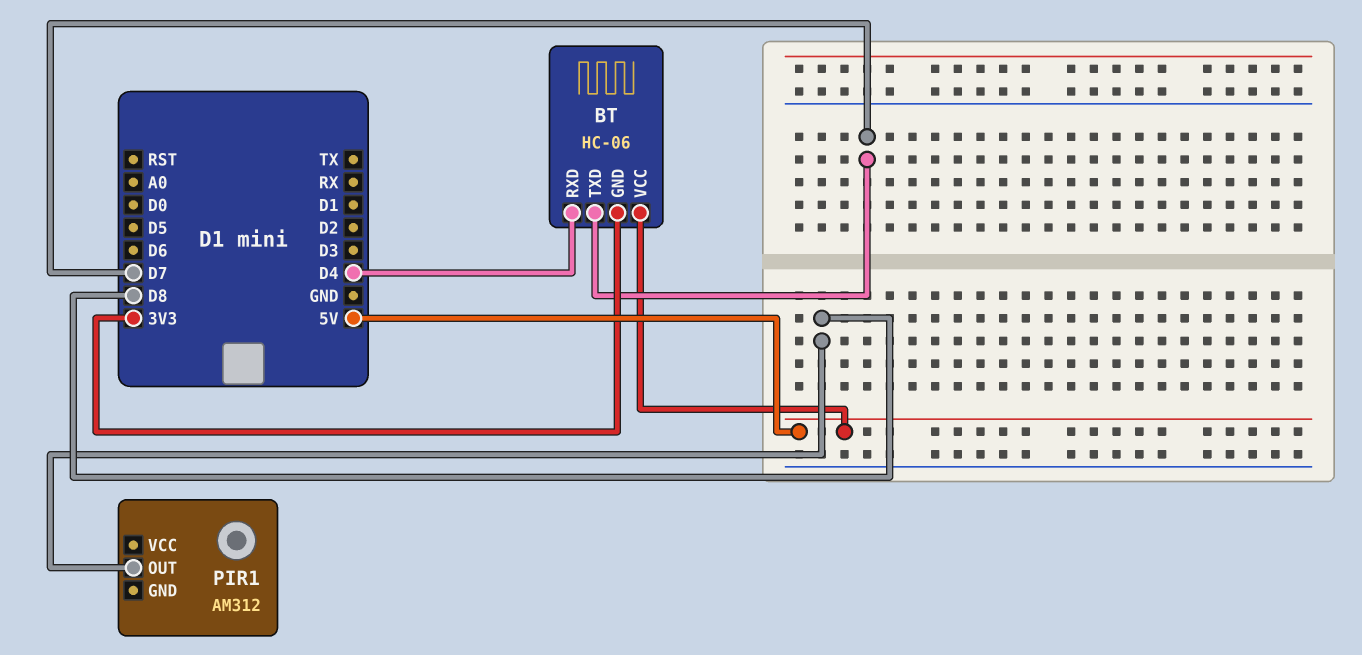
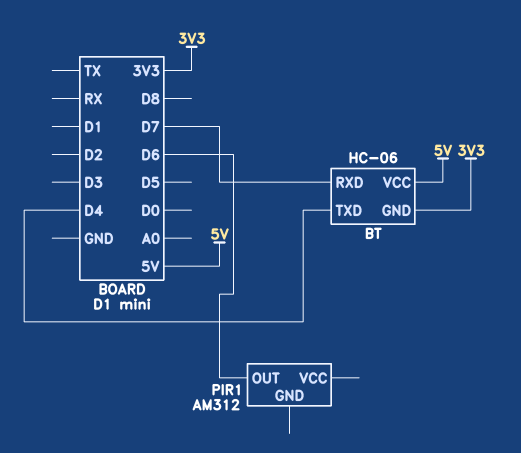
BT pin RXD: D4 -> D7
BT pin TXD: D7 -> D4
PIR1 pin OUT: D8 -> D6

